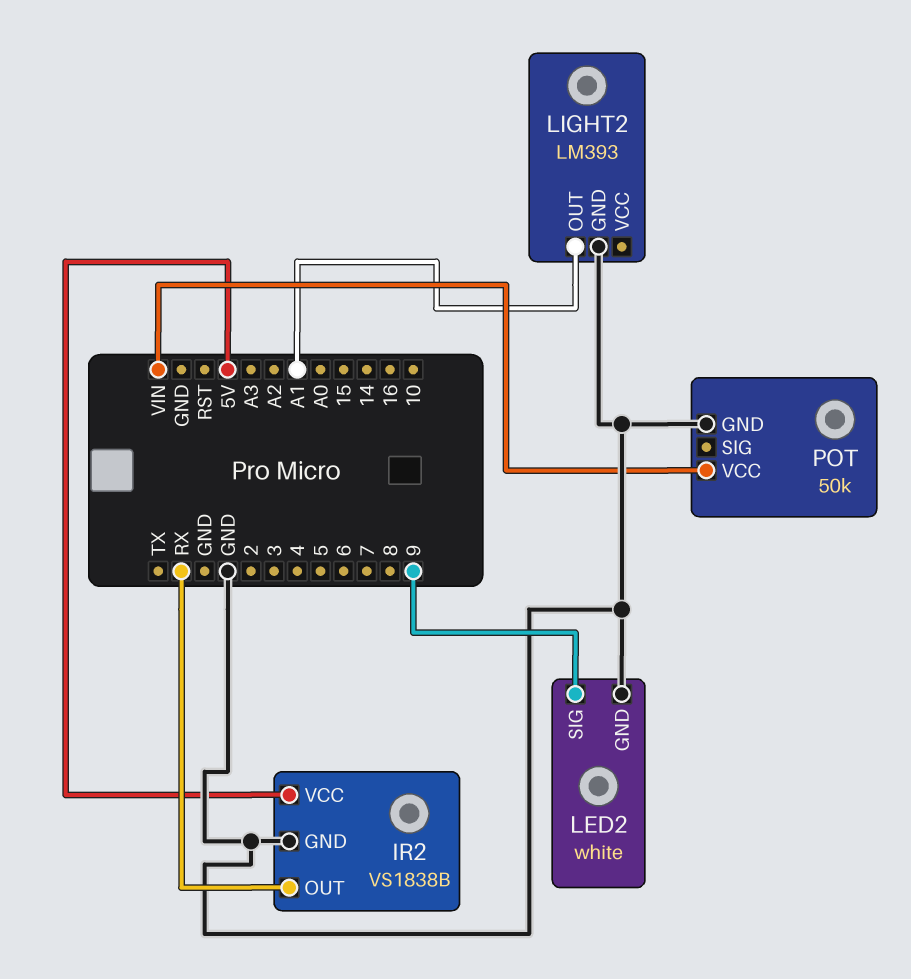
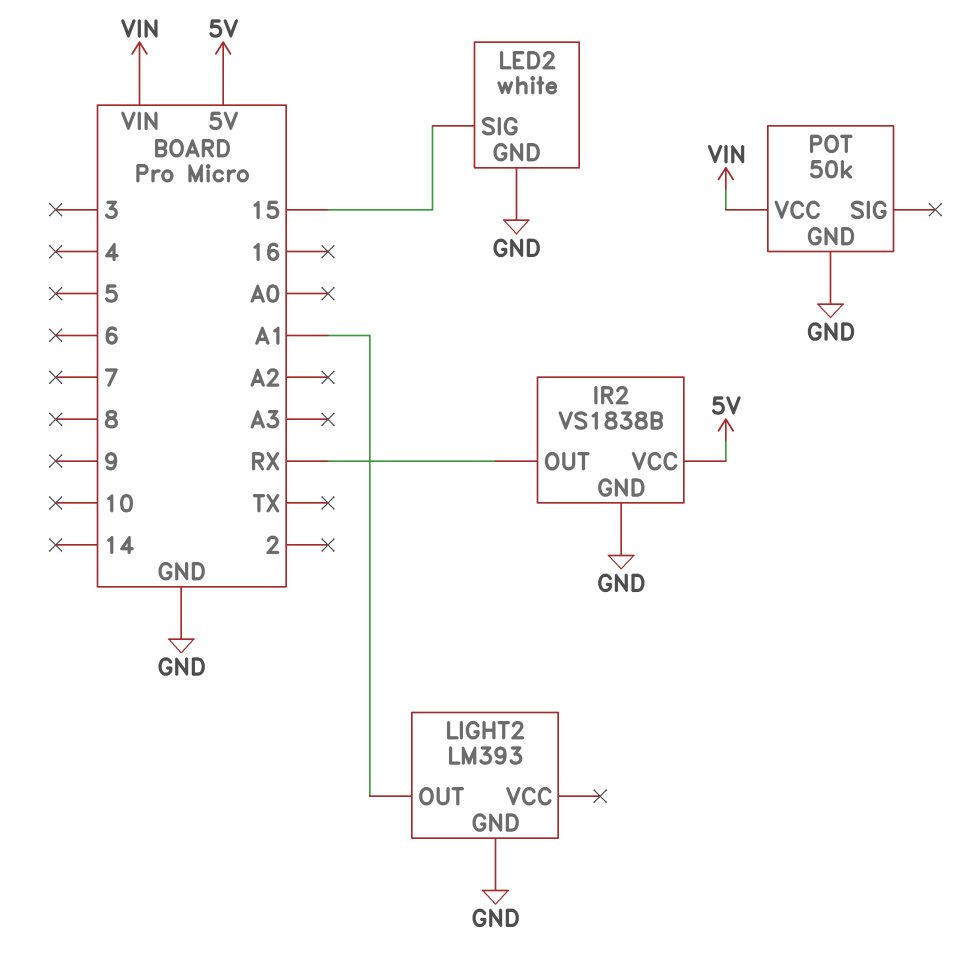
LED2 pin SIG: 9 -> 15

